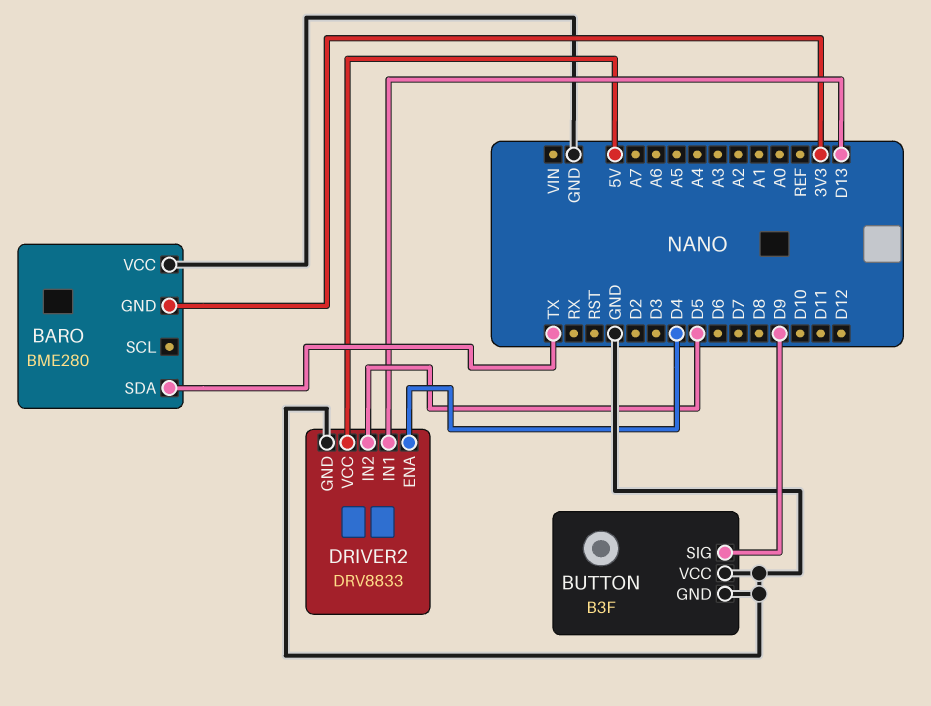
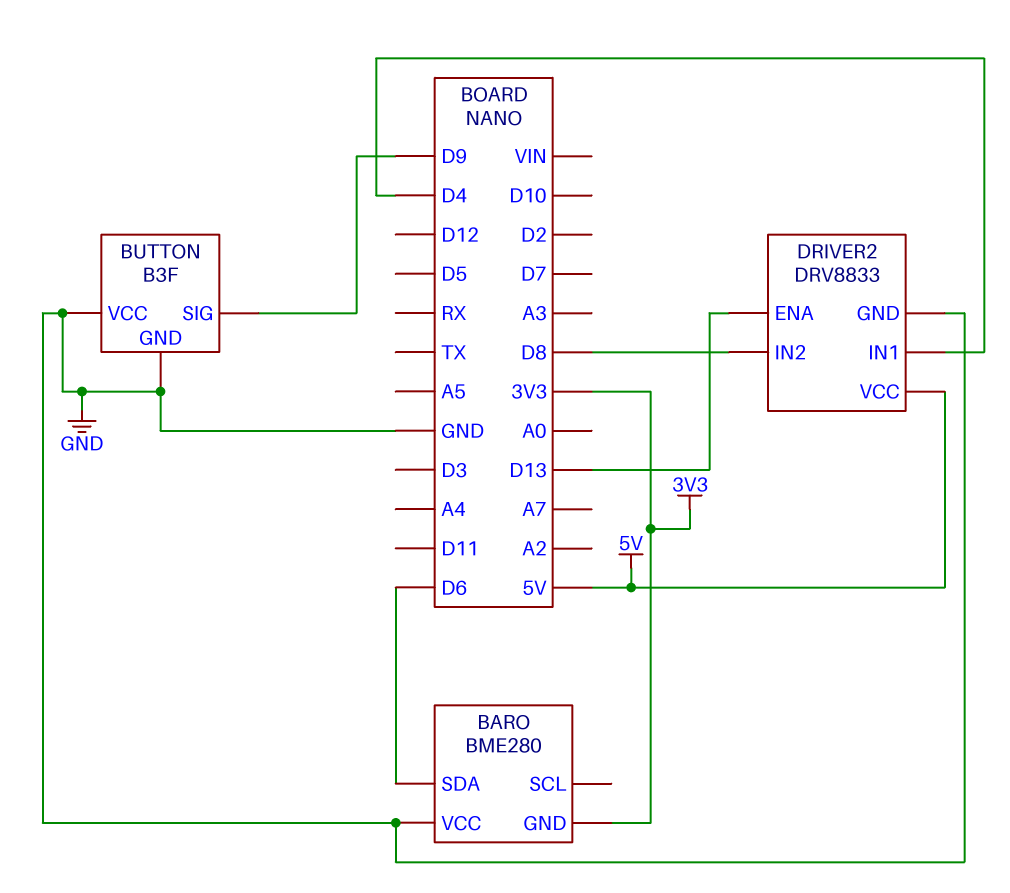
BARO pin SDA: TX -> D6
DRIVER2 pin ENA: D4 -> D13
DRIVER2 pin IN1: D13 -> D4
DRIVER2 pin IN2: D5 -> D8

